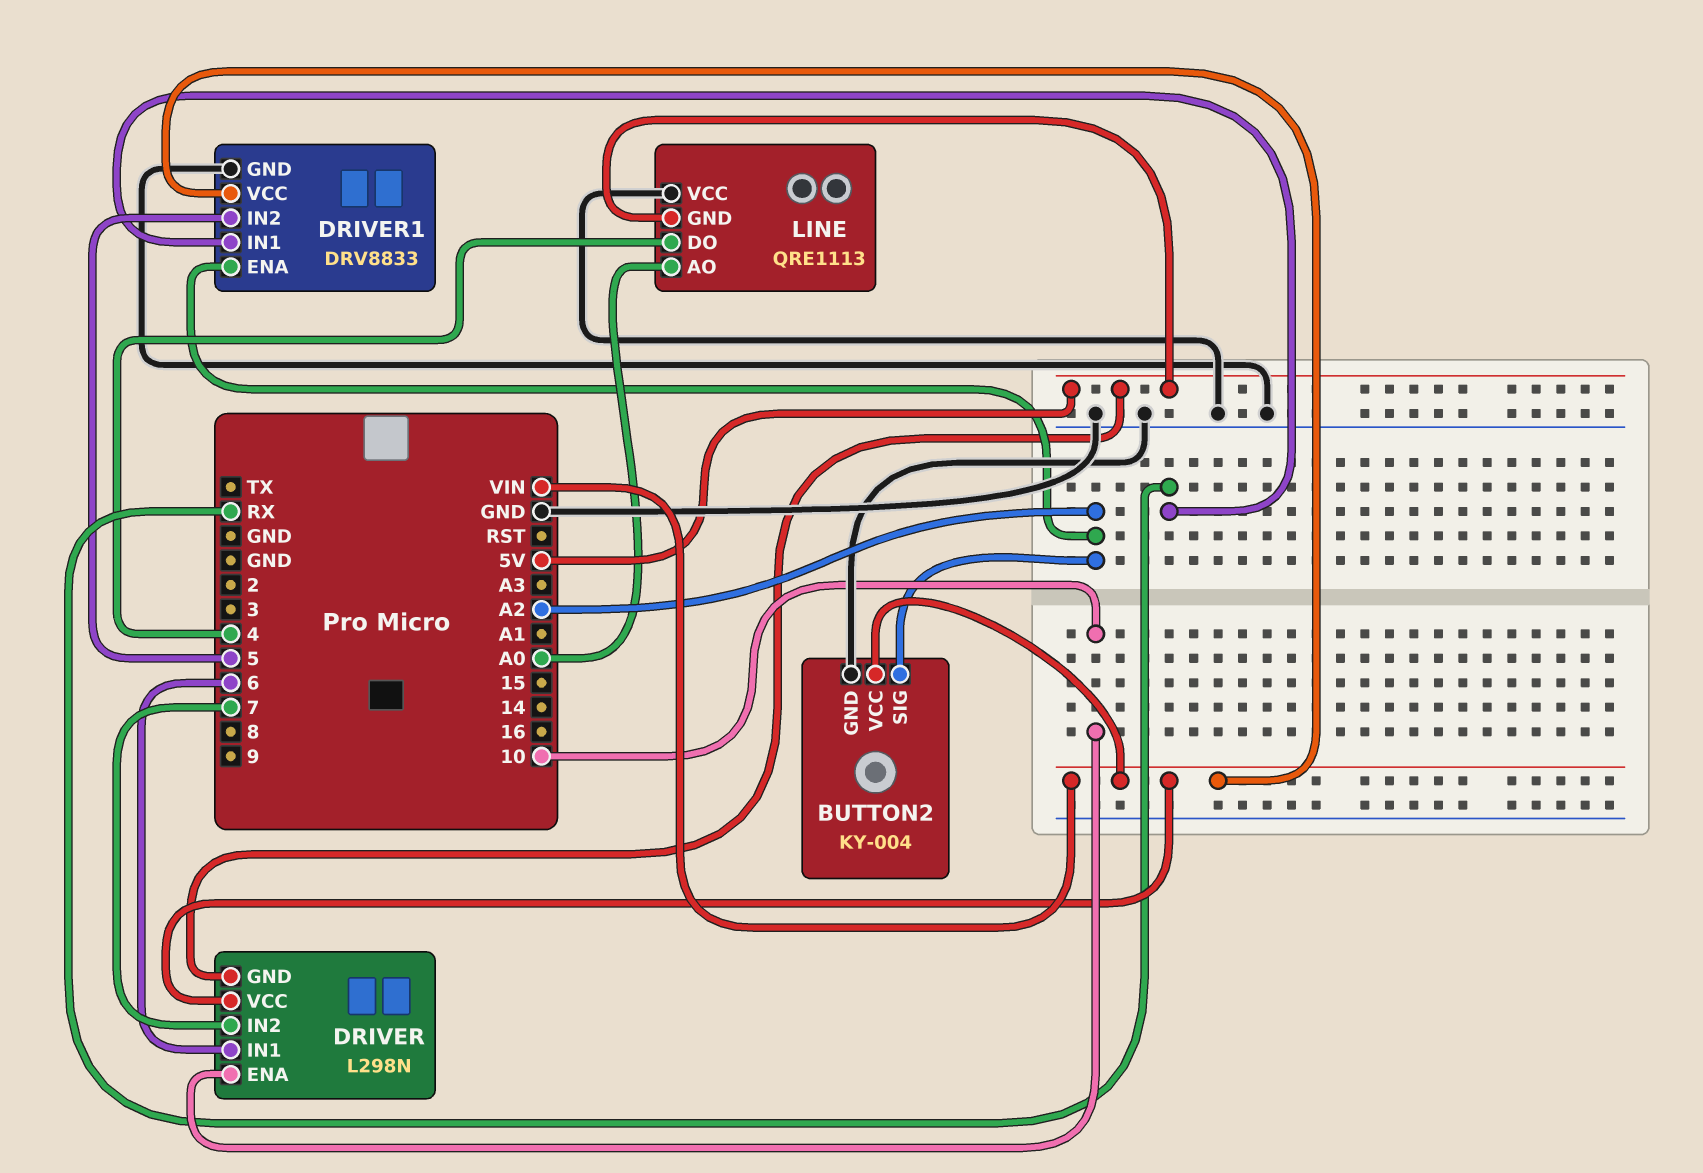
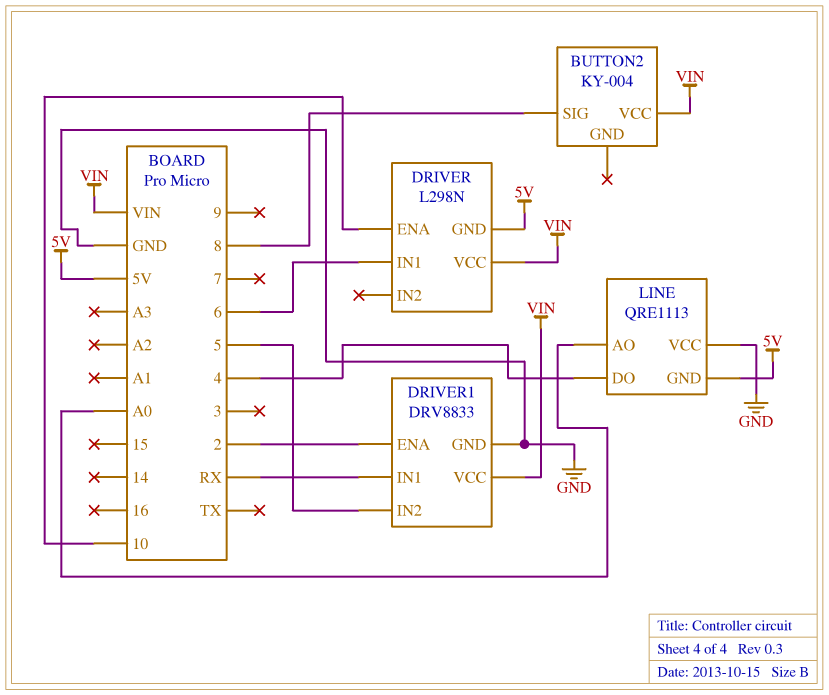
BUTTON2 pin GND: GND -> none
BUTTON2 pin SIG: A2 -> 8
DRIVER pin IN2: 7 -> none
DRIVER1 pin ENA: A2 -> 2

